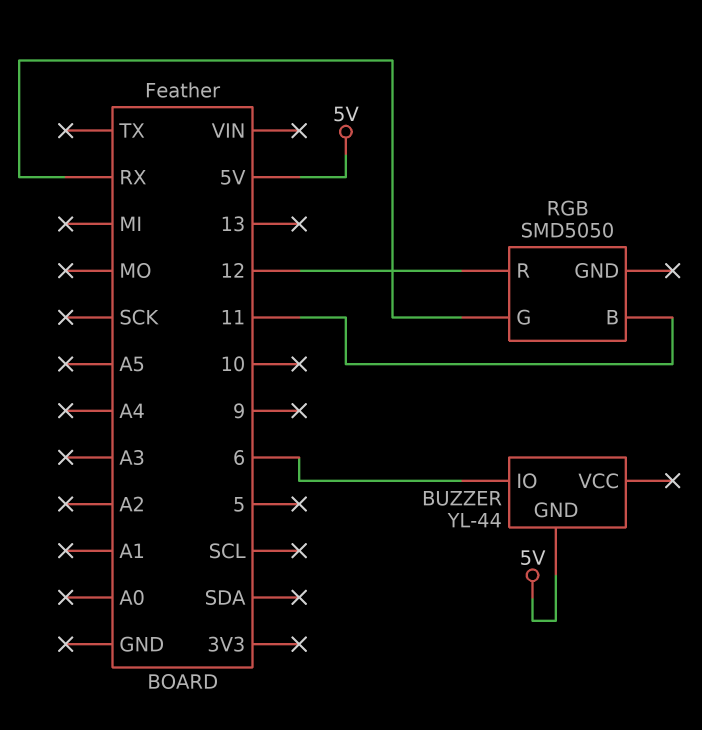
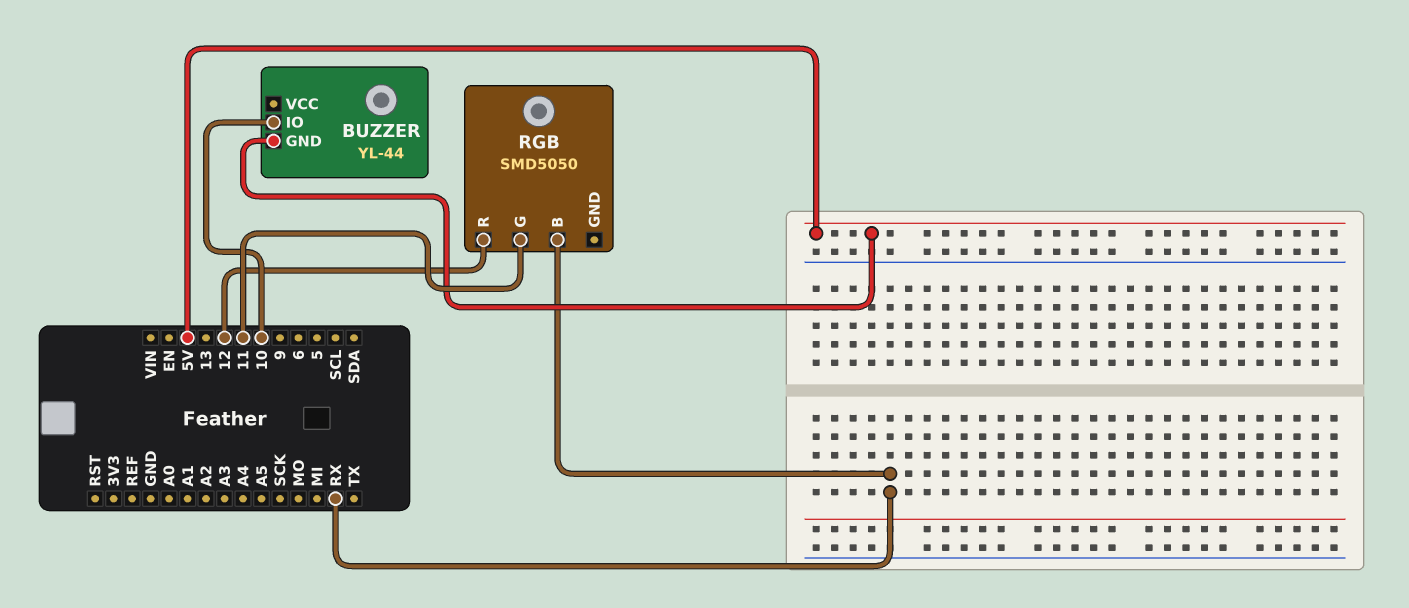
BUZZER pin IO: 6 -> 10
RGB pin B: 11 -> RX
RGB pin G: RX -> 11

